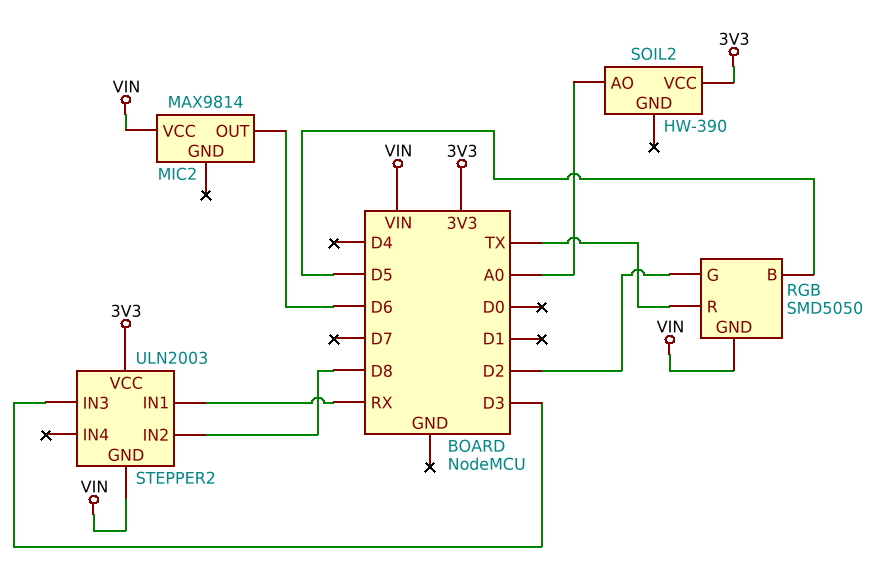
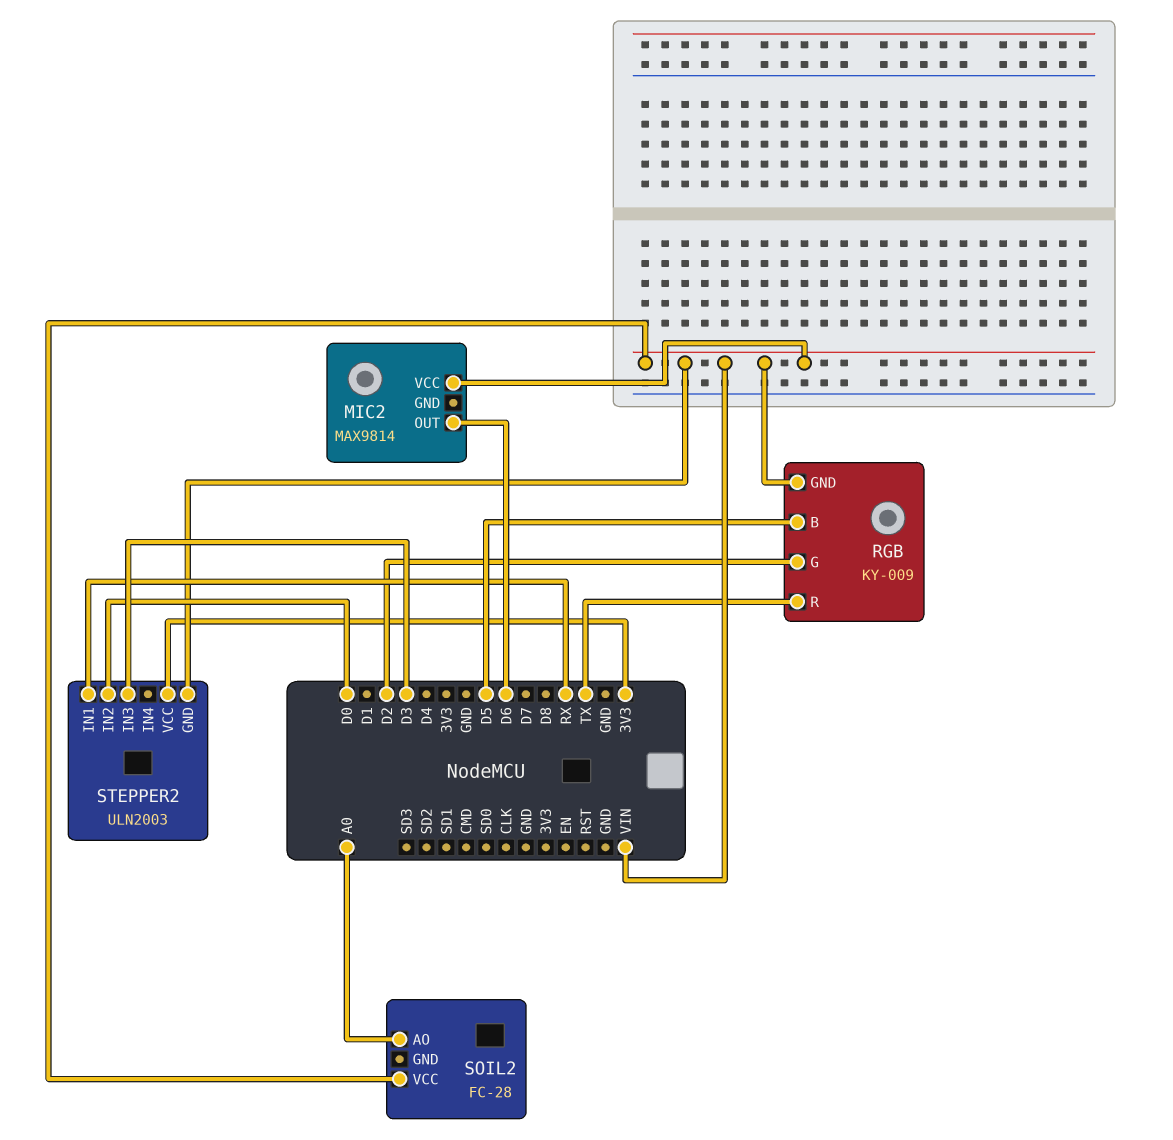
RGB: SMD5050 -> KY-009
SOIL2: HW-390 -> FC-28
SOIL2 pin VCC: 3V3 -> VIN
STEPPER2 pin IN2: D8 -> D0

